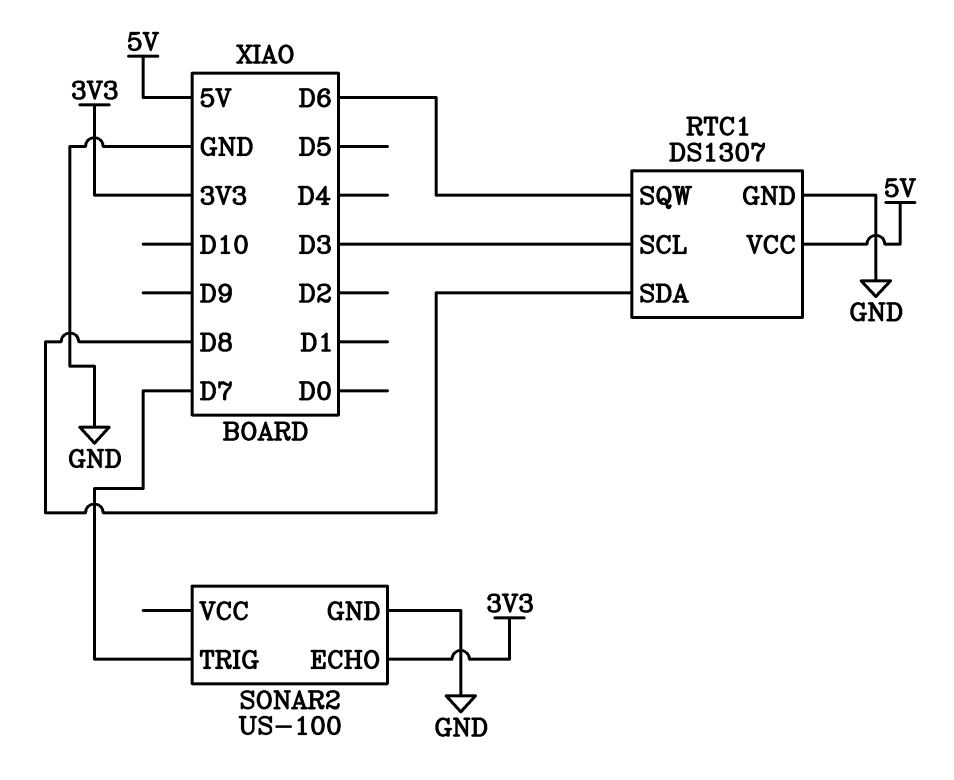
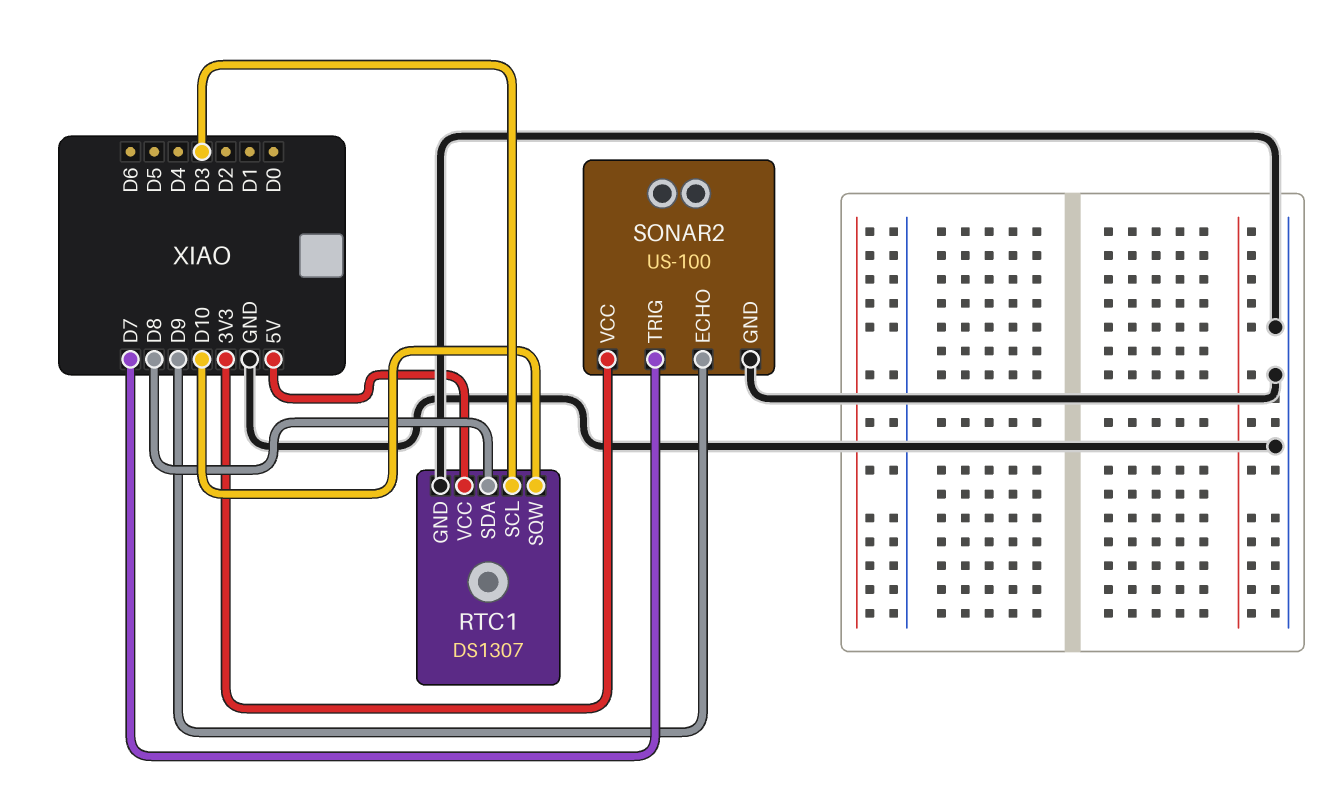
RTC1 pin SQW: D6 -> D10
SONAR2 pin ECHO: 3V3 -> D9
SONAR2 pin VCC: none -> 3V3

